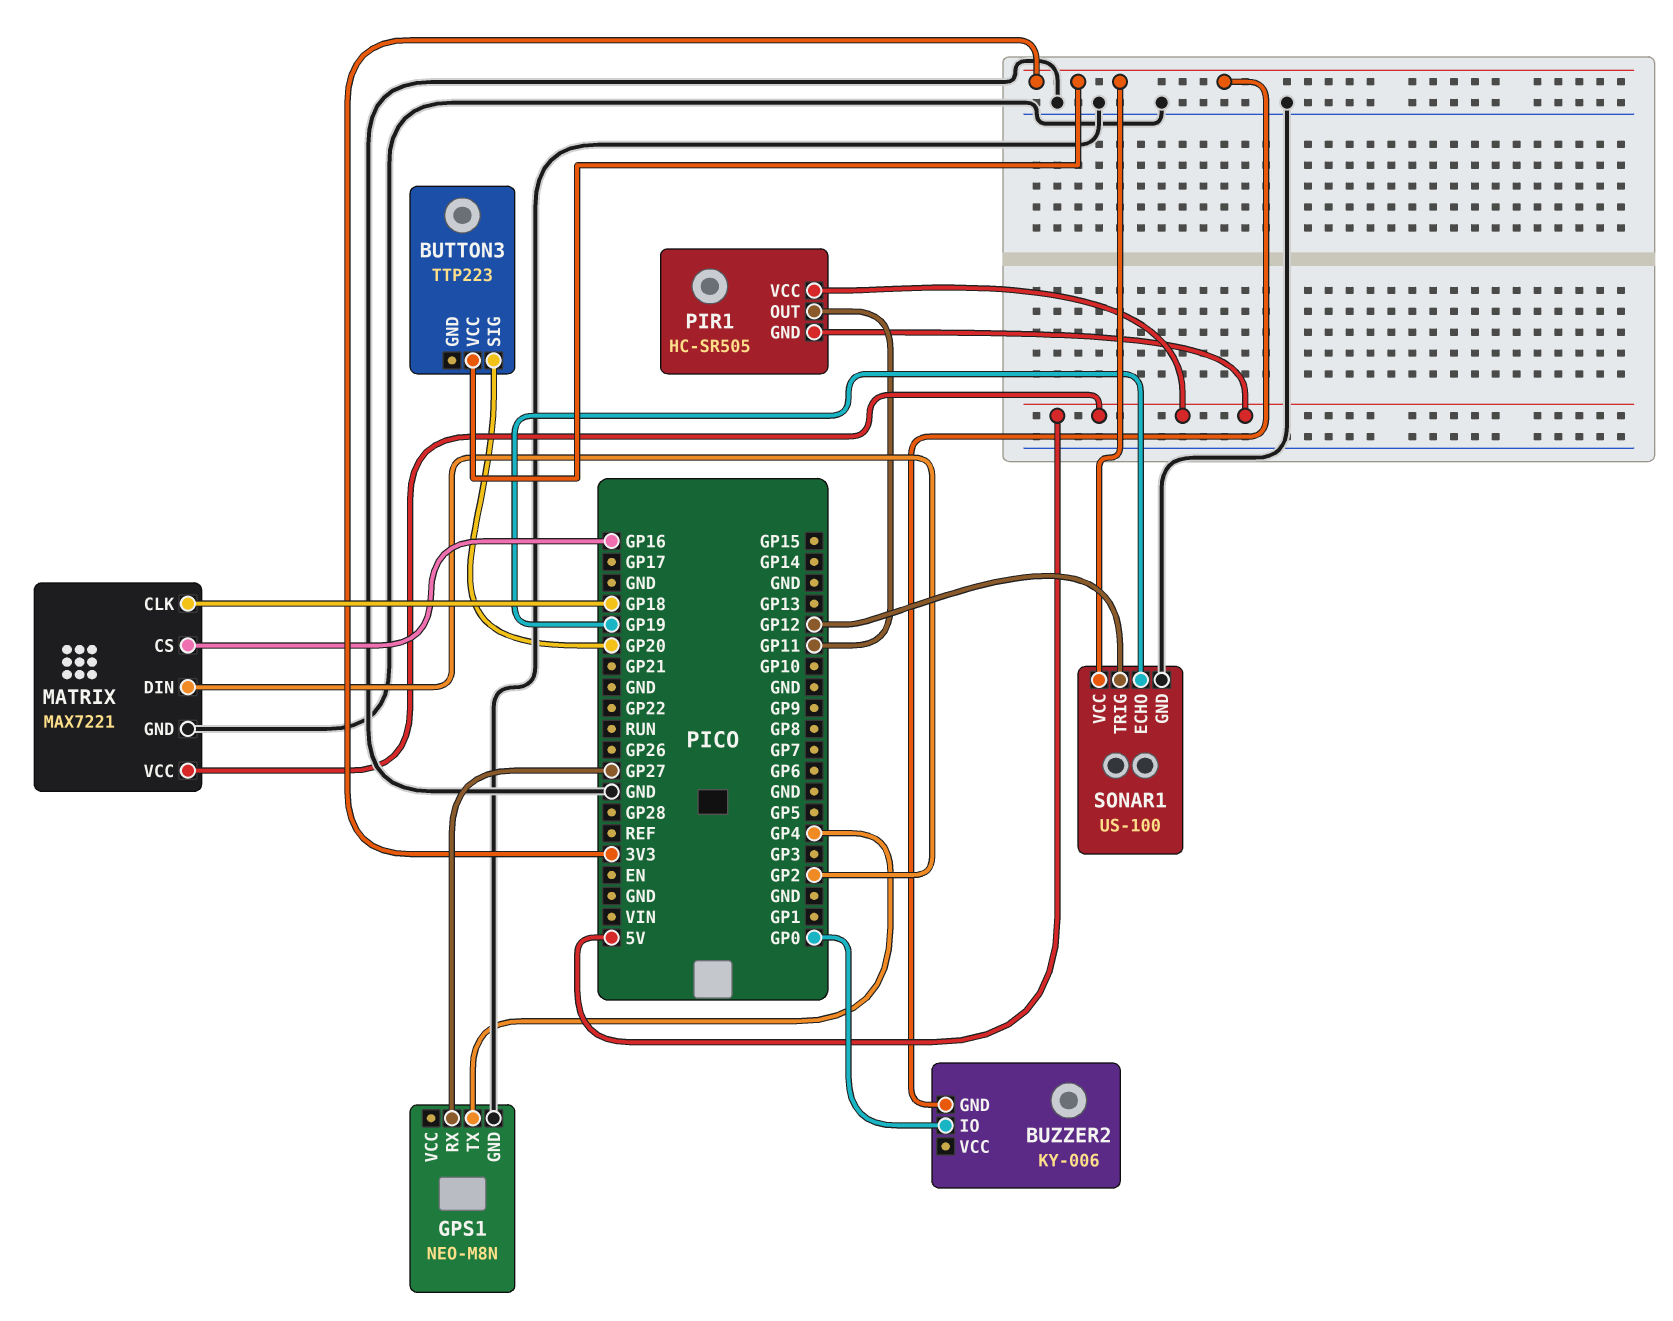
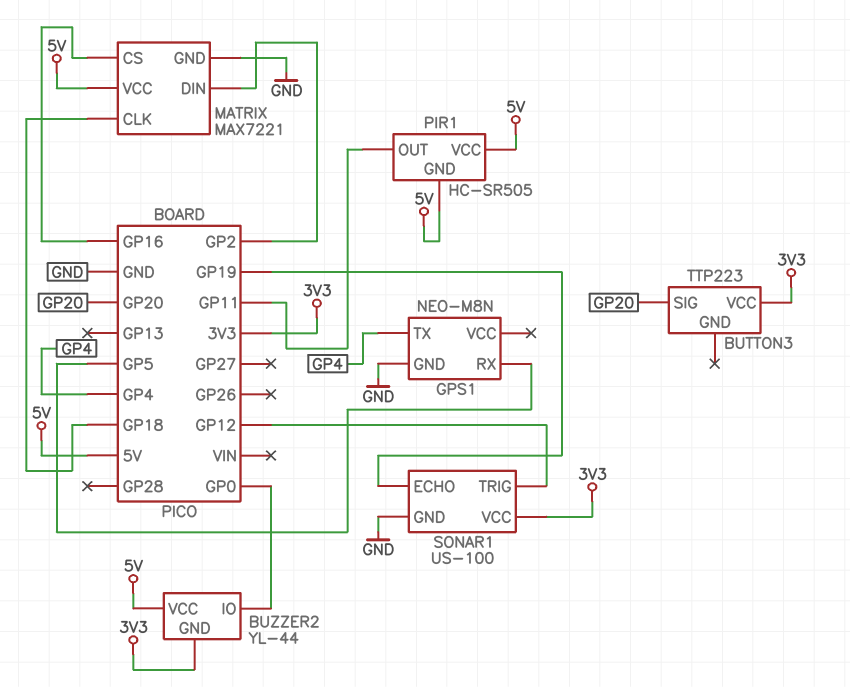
BUZZER2: KY-006 -> YL-44
BUZZER2 pin VCC: none -> 5V
GPS1 pin RX: GP27 -> GP5

